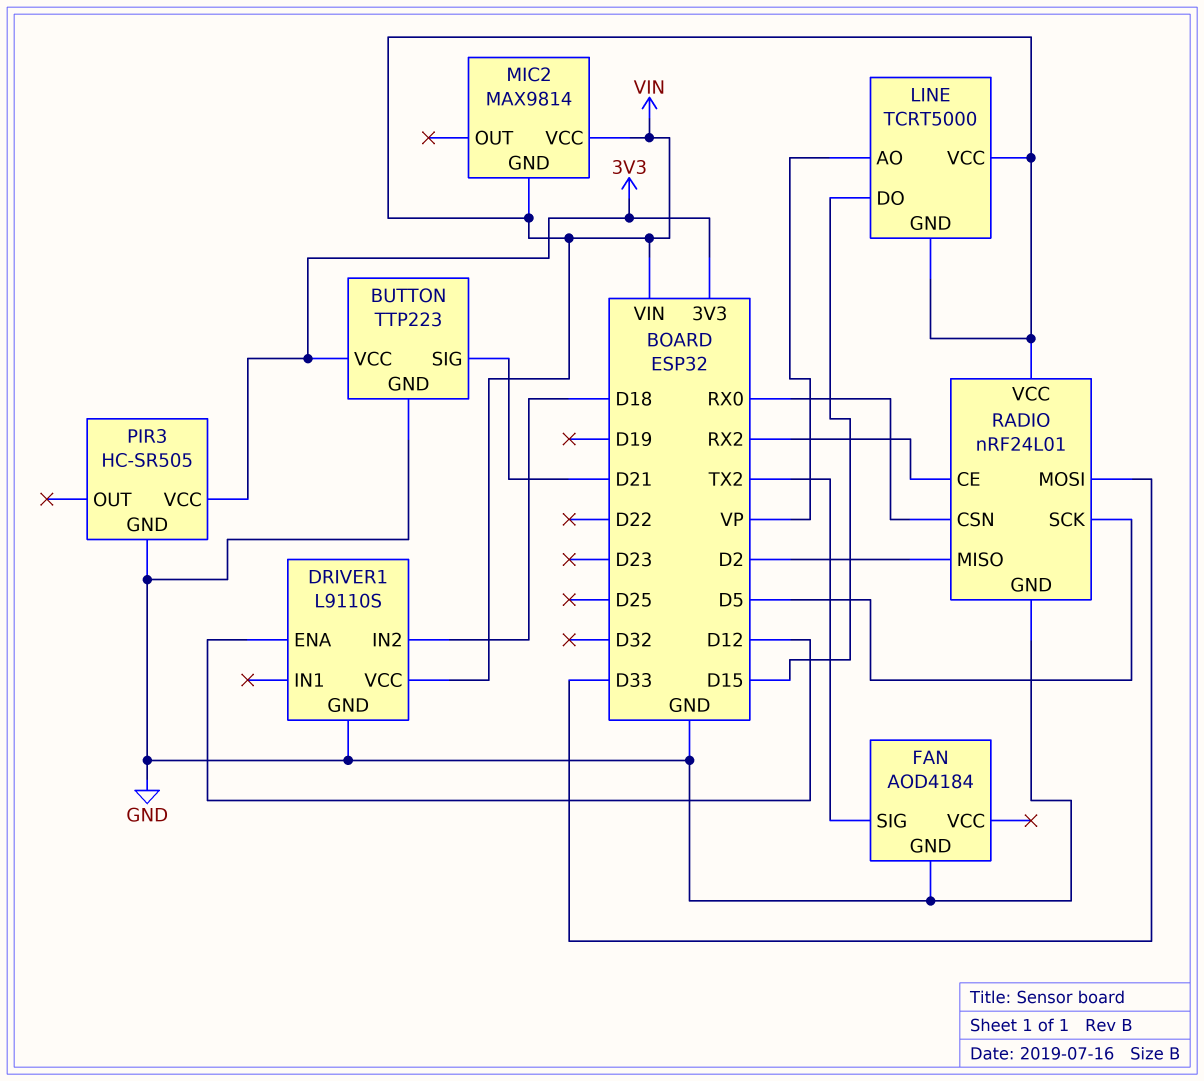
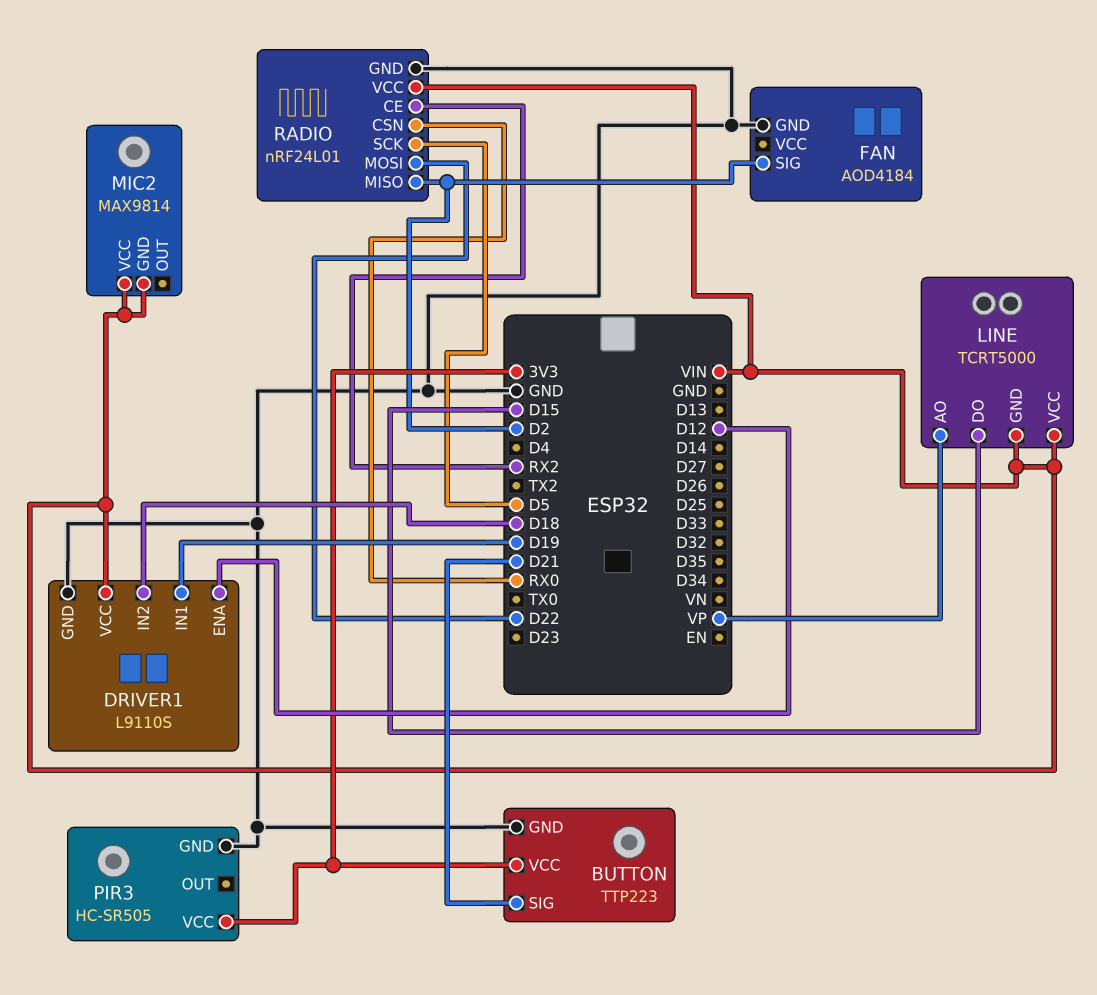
DRIVER1 pin IN1: none -> D19
FAN pin SIG: TX2 -> D2
RADIO pin MOSI: D33 -> D22

